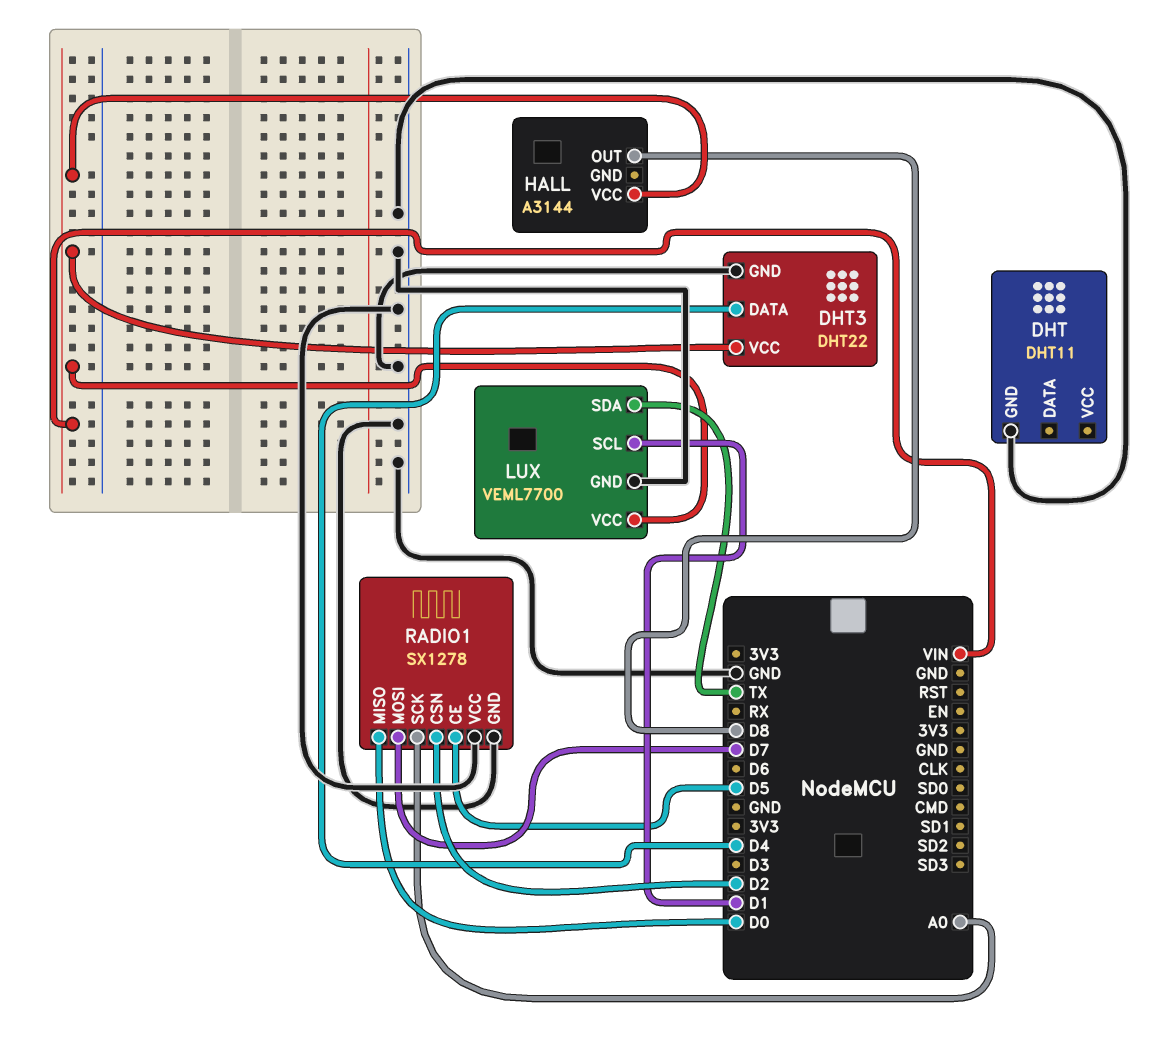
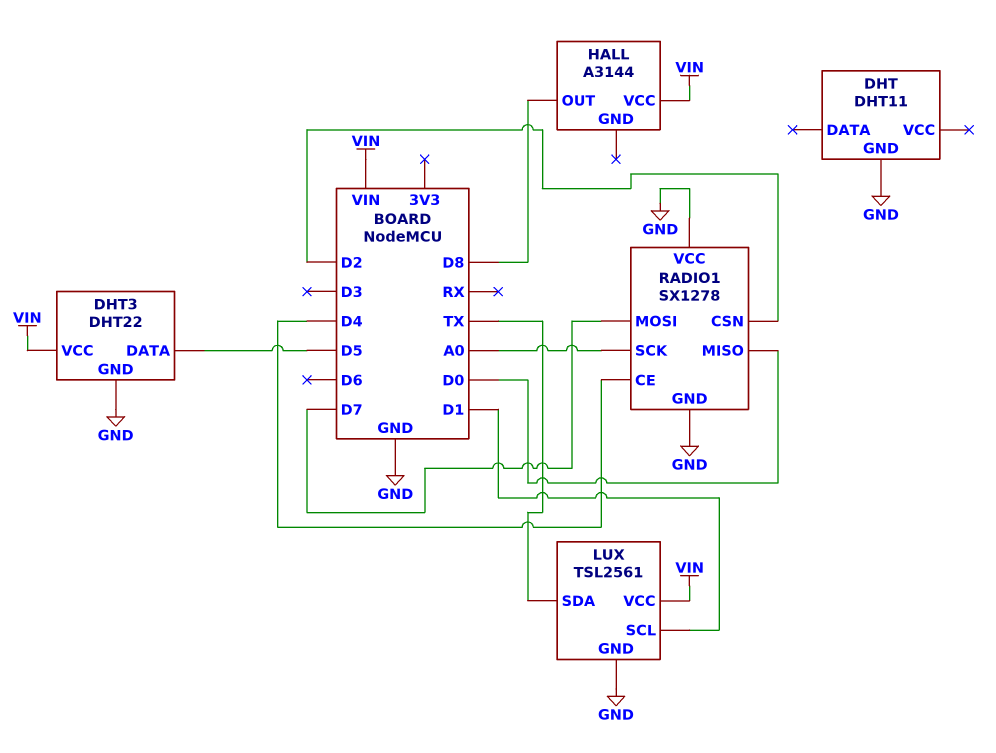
DHT3 pin DATA: D4 -> D5
LUX: VEML7700 -> TSL2561
RADIO1 pin CE: D5 -> D4

